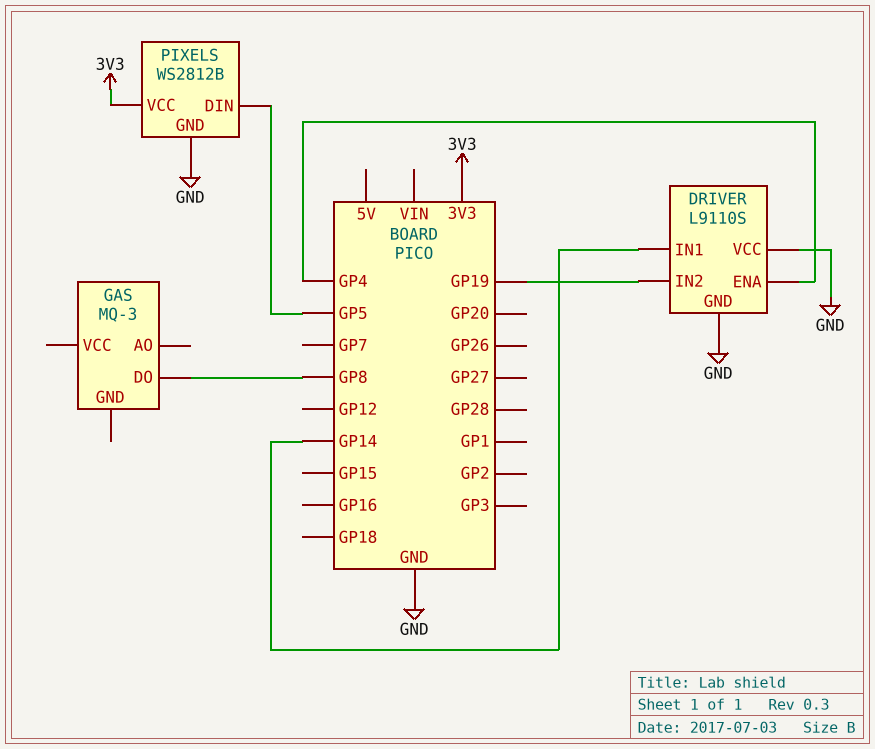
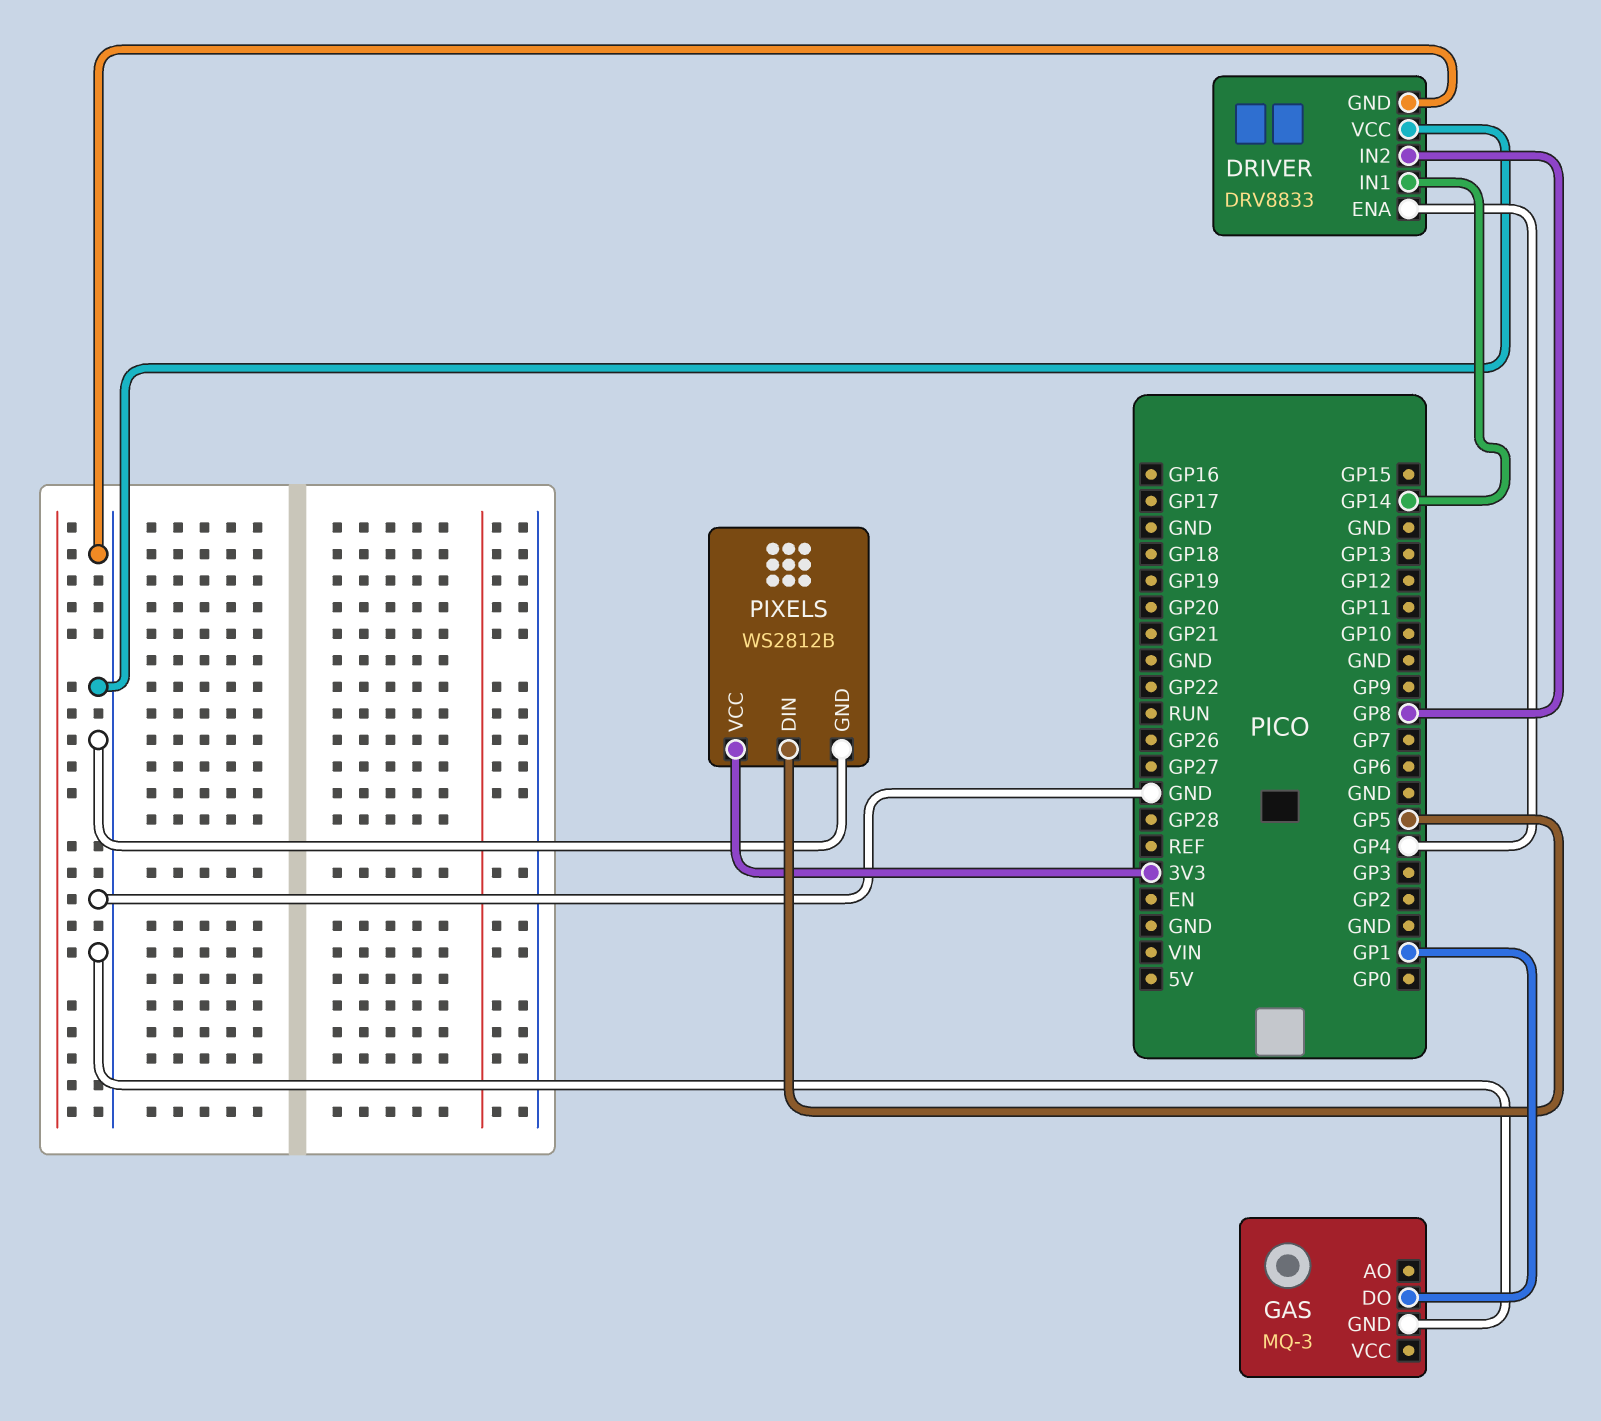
DRIVER: L9110S -> DRV8833
DRIVER pin IN2: GP19 -> GP8
GAS pin DO: GP8 -> GP1
GAS pin GND: none -> GND

